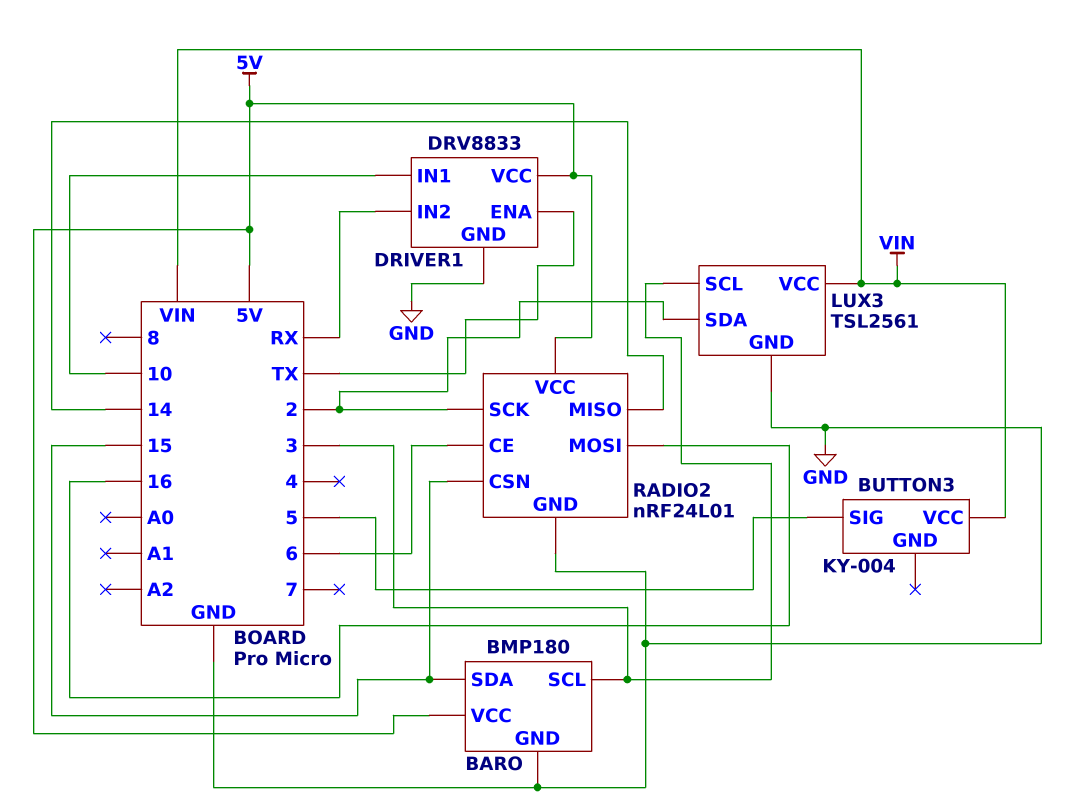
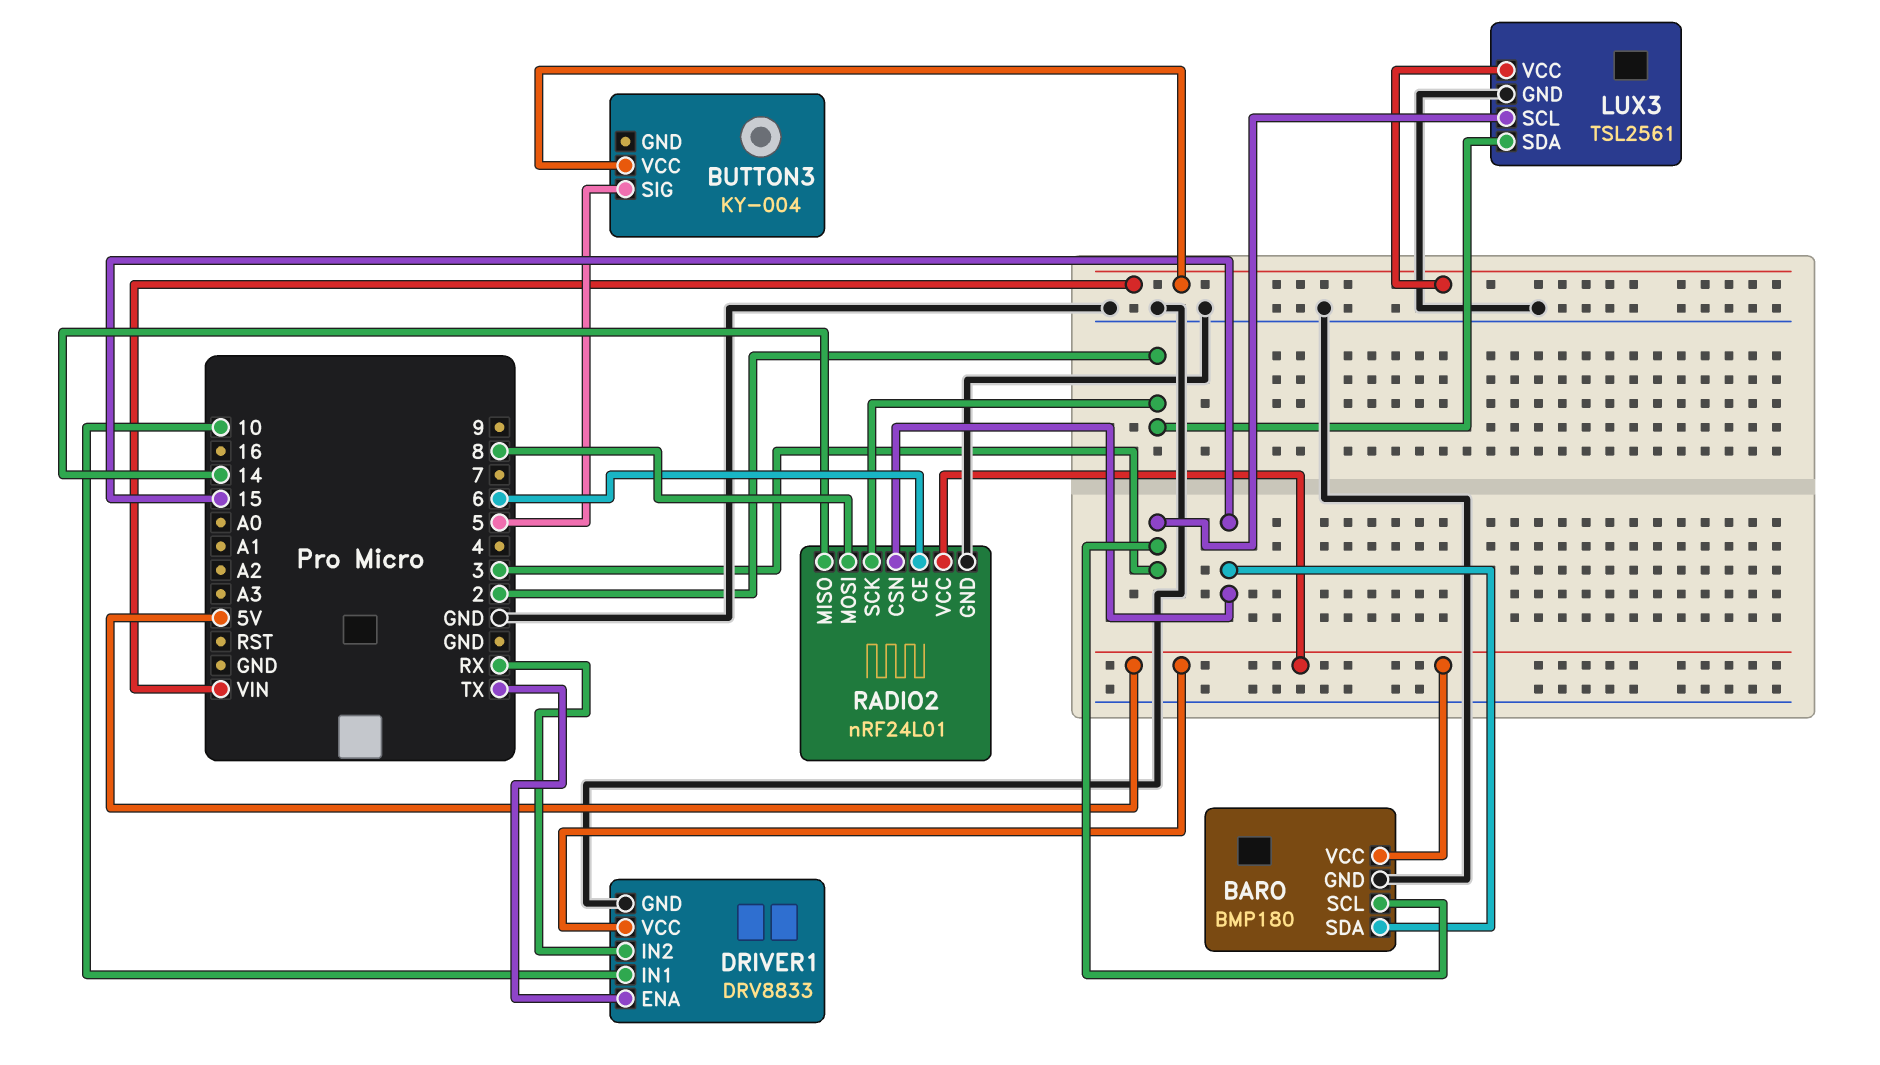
RADIO2 pin MOSI: 16 -> 8

